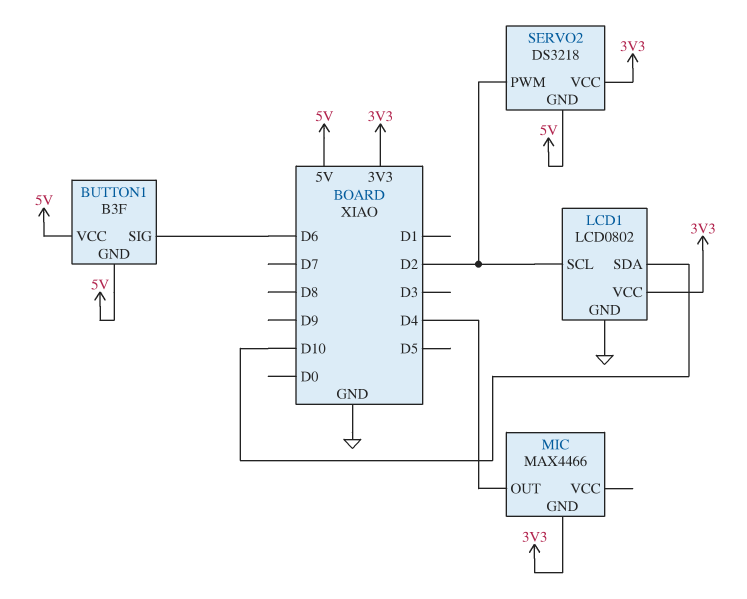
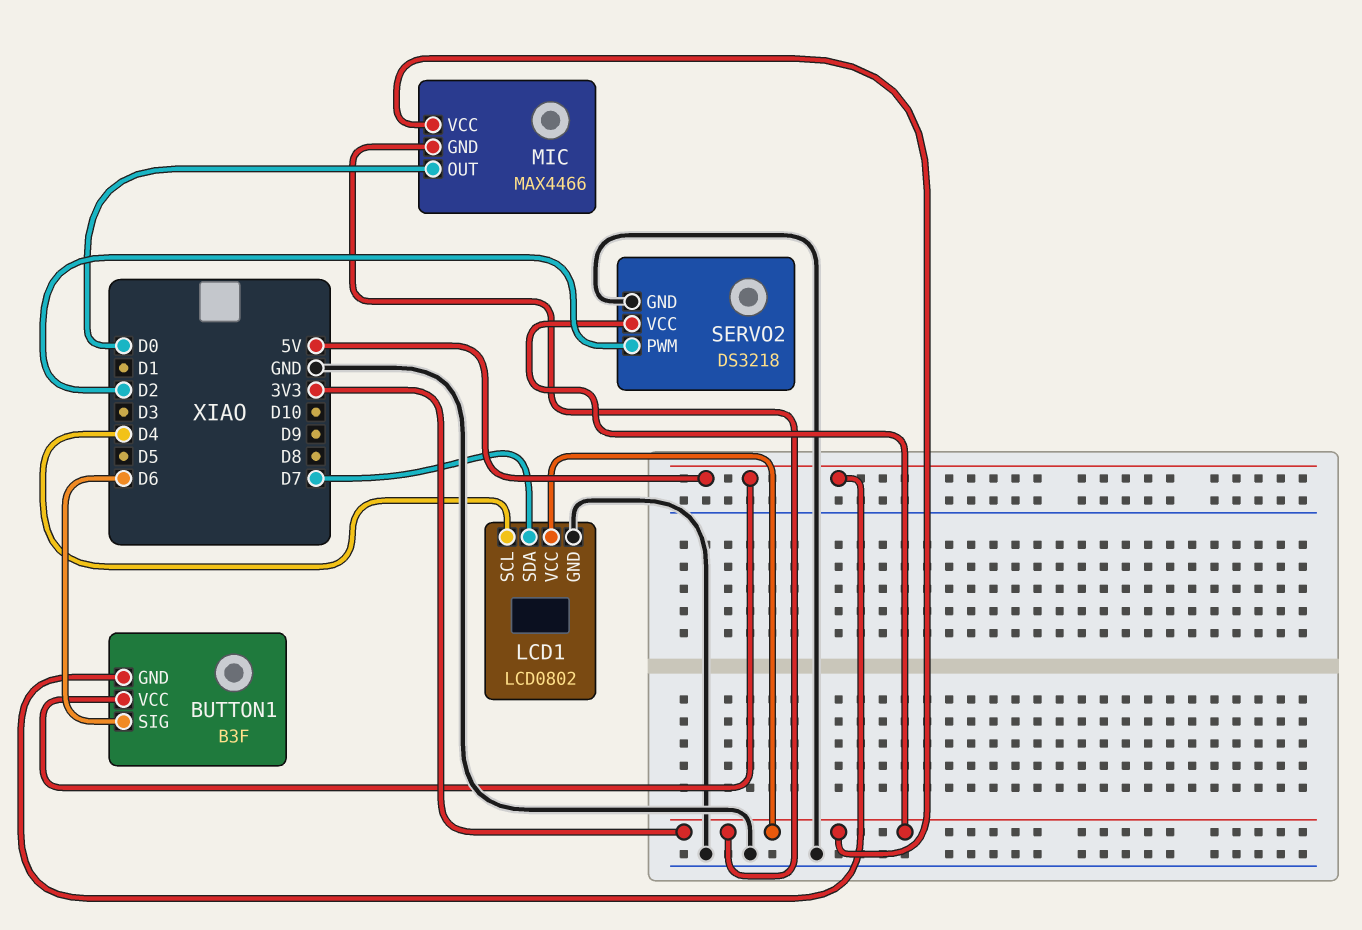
LCD1 pin SCL: D2 -> D4
LCD1 pin SDA: D10 -> D7
MIC pin OUT: D4 -> D0
MIC pin VCC: none -> 3V3
SERVO2 pin GND: 5V -> GND

